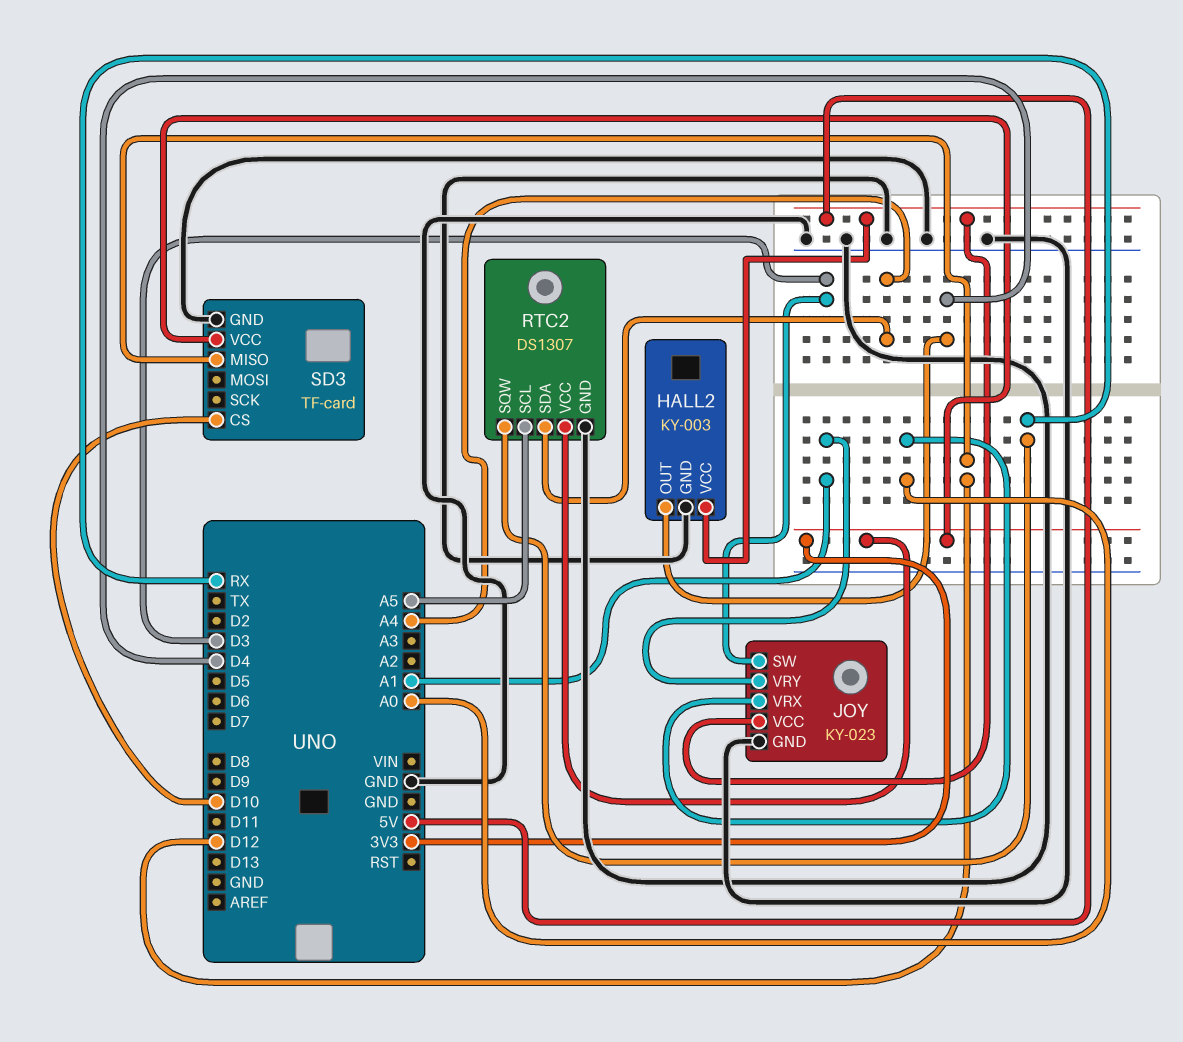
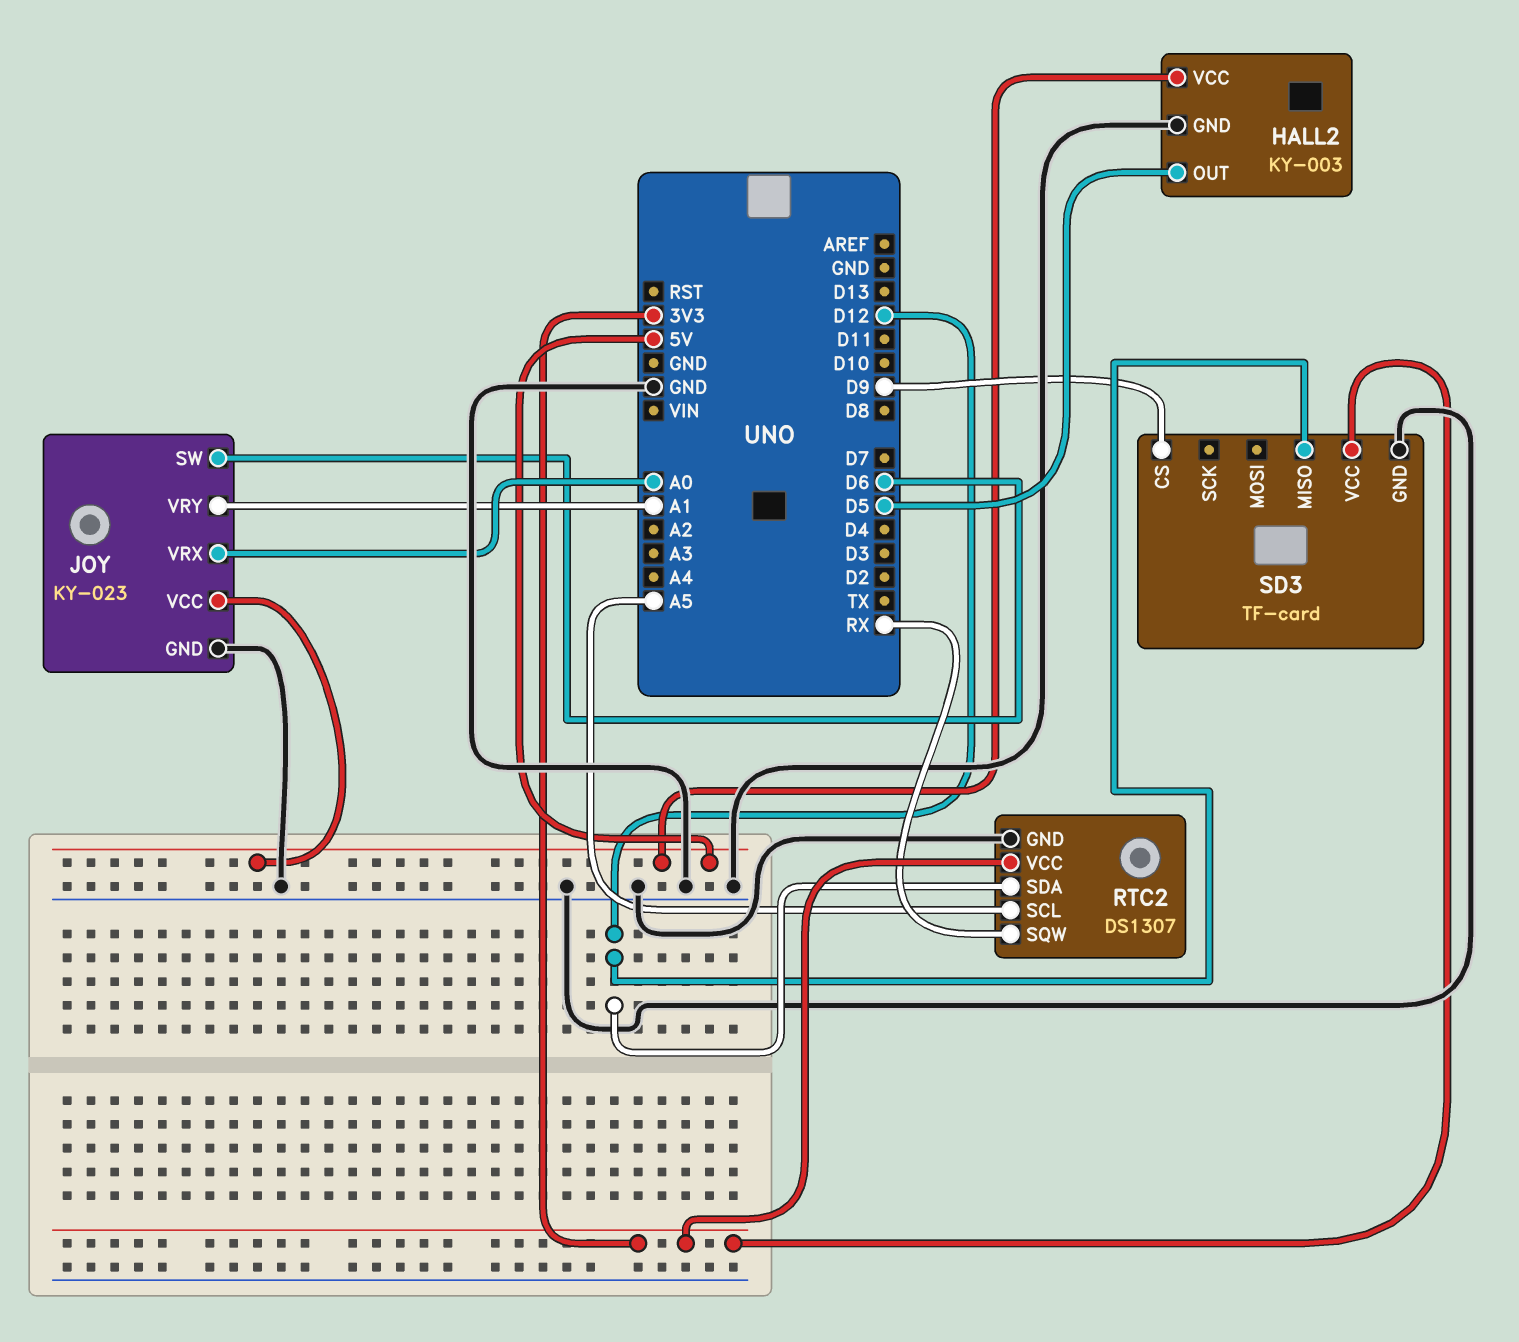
HALL2 pin OUT: D4 -> D5
JOY pin SW: D3 -> D6
RTC2 pin SDA: A4 -> D12
SD3 pin CS: D10 -> D9

